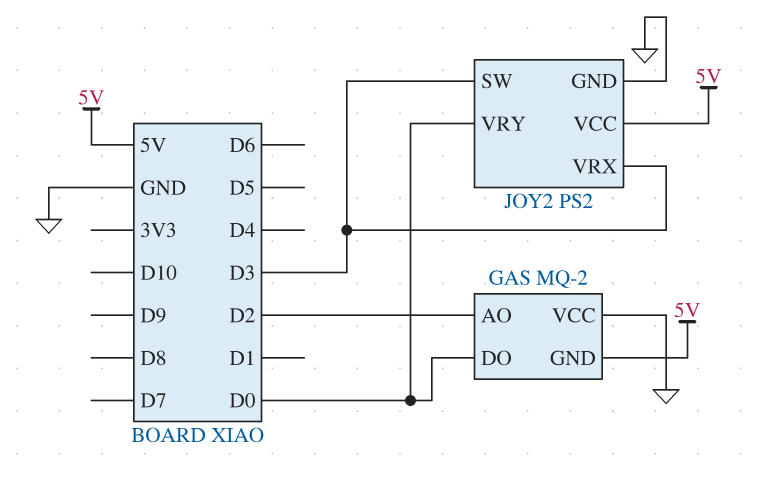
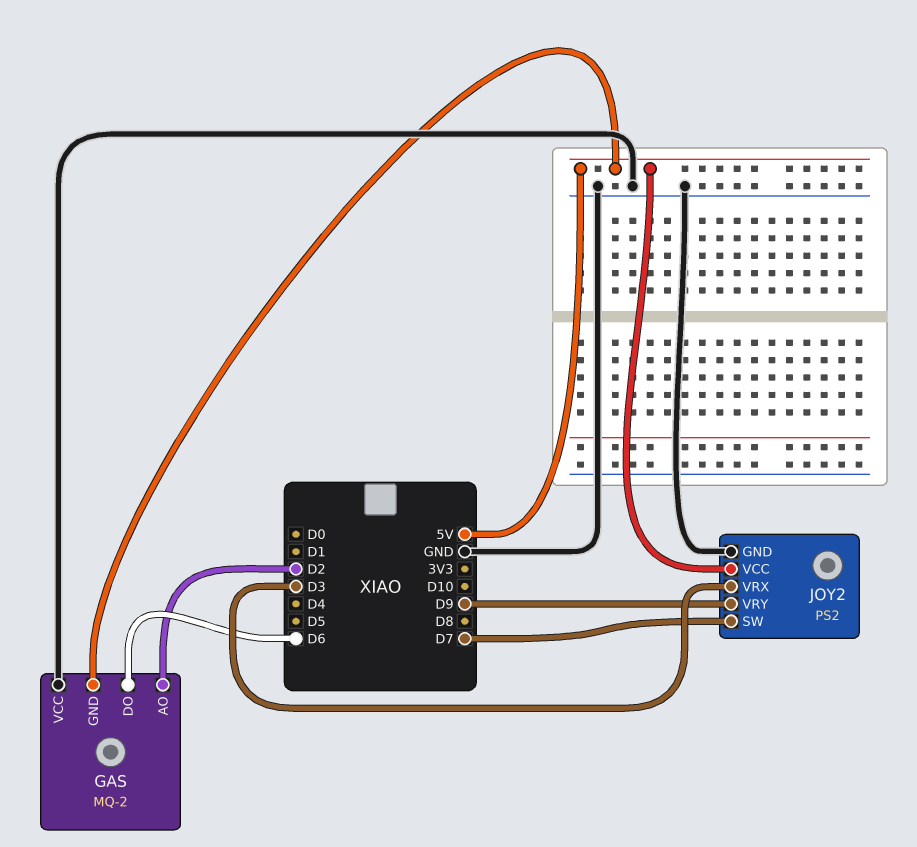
GAS pin DO: D0 -> D6
JOY2 pin SW: D3 -> D7
JOY2 pin VRY: D0 -> D9

